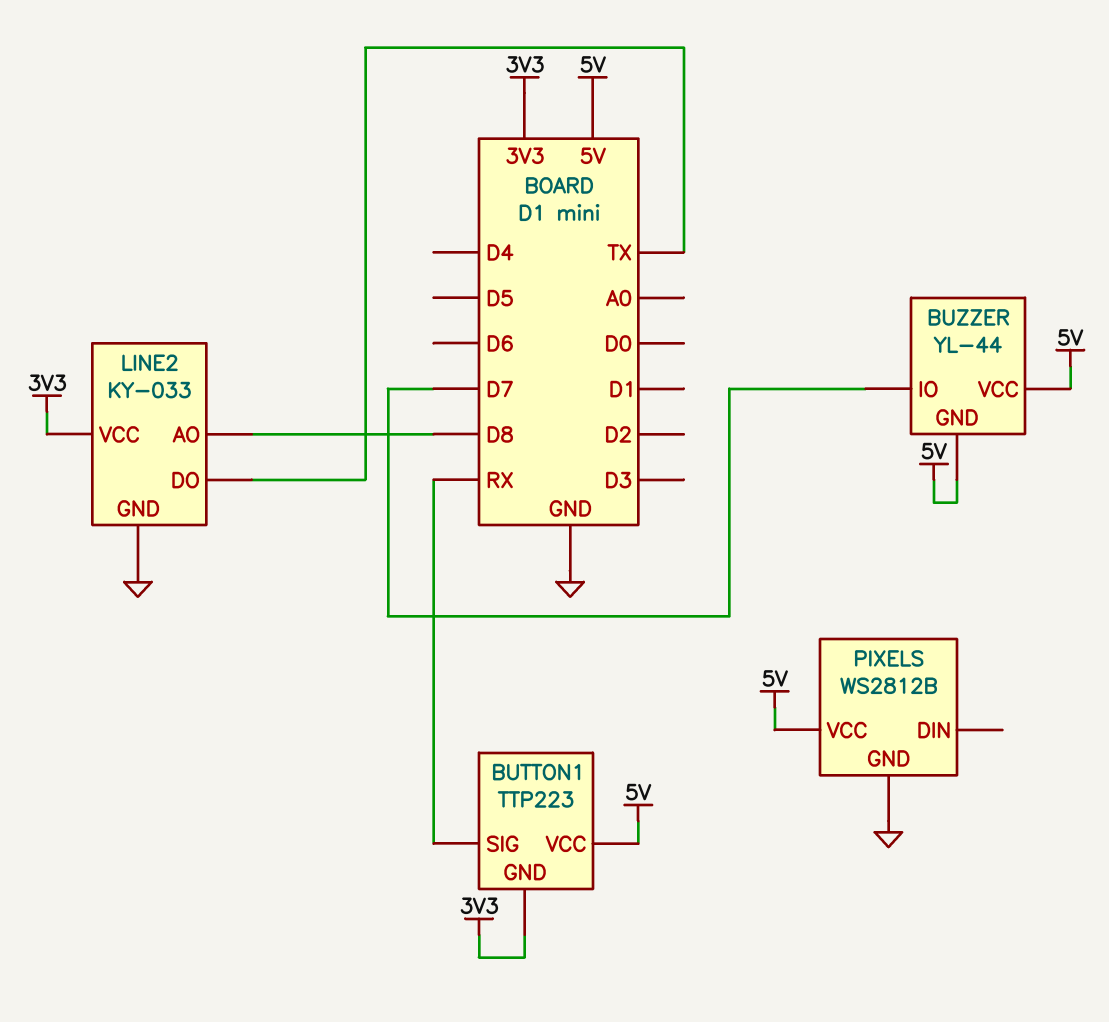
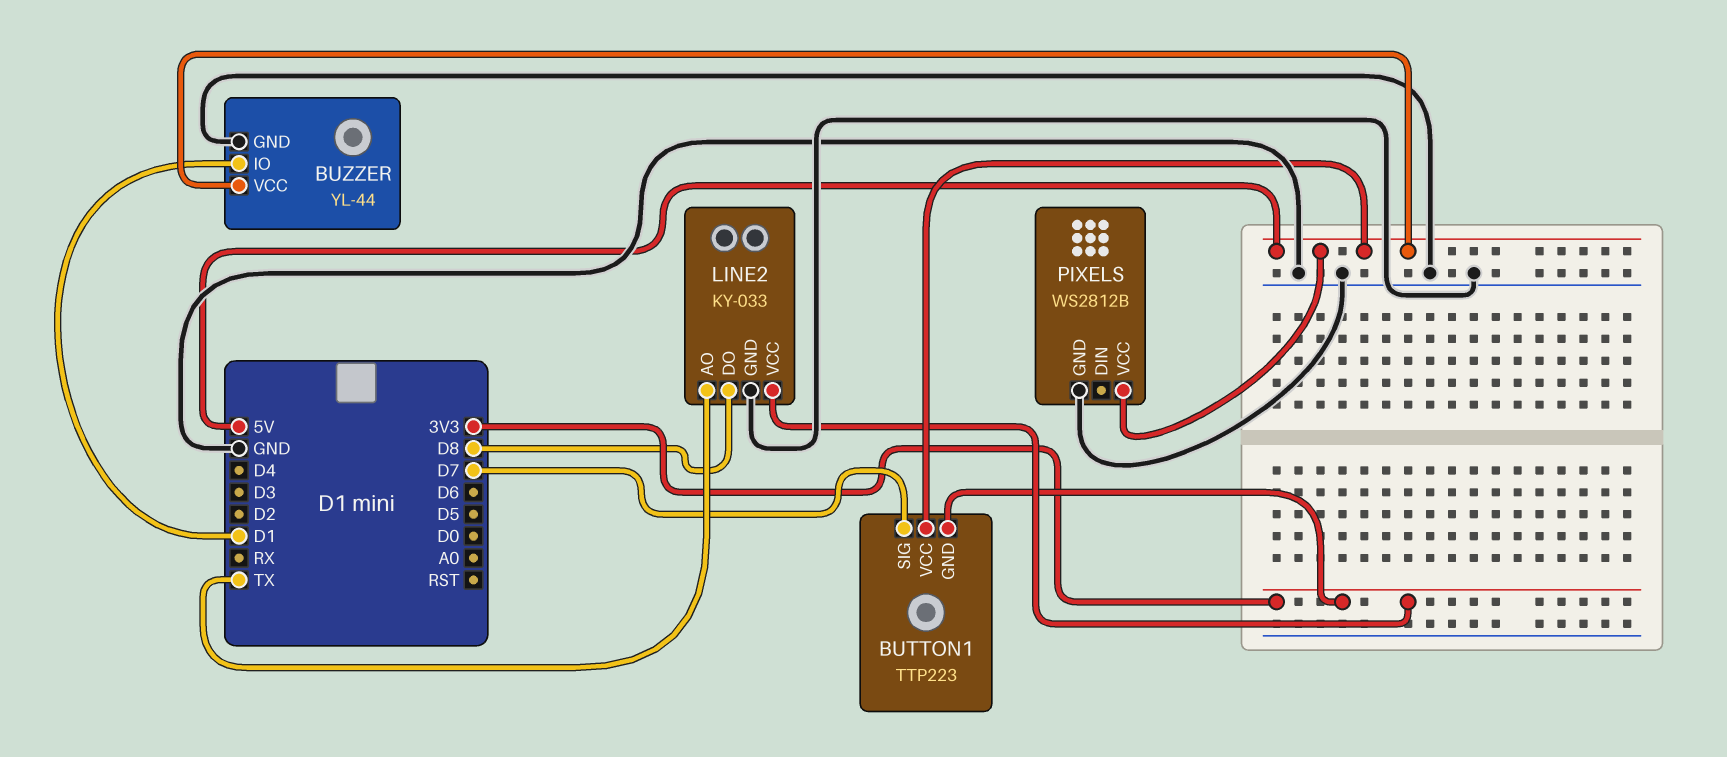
BUTTON1 pin SIG: RX -> D7
BUZZER pin GND: 5V -> GND
BUZZER pin IO: D7 -> D1
LINE2 pin AO: D8 -> TX
LINE2 pin DO: TX -> D8

